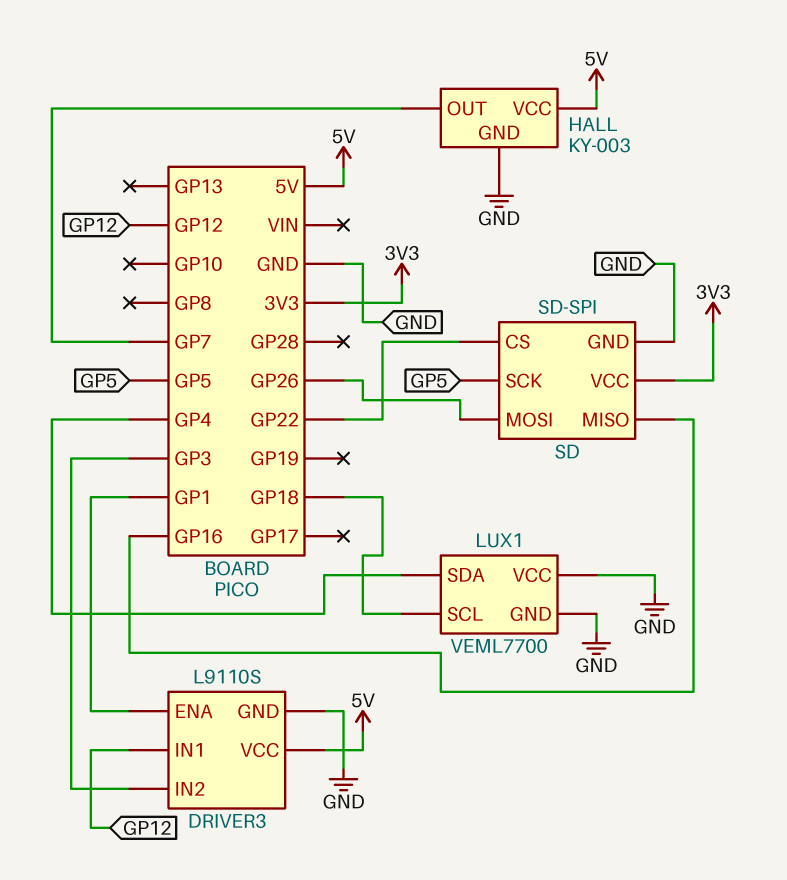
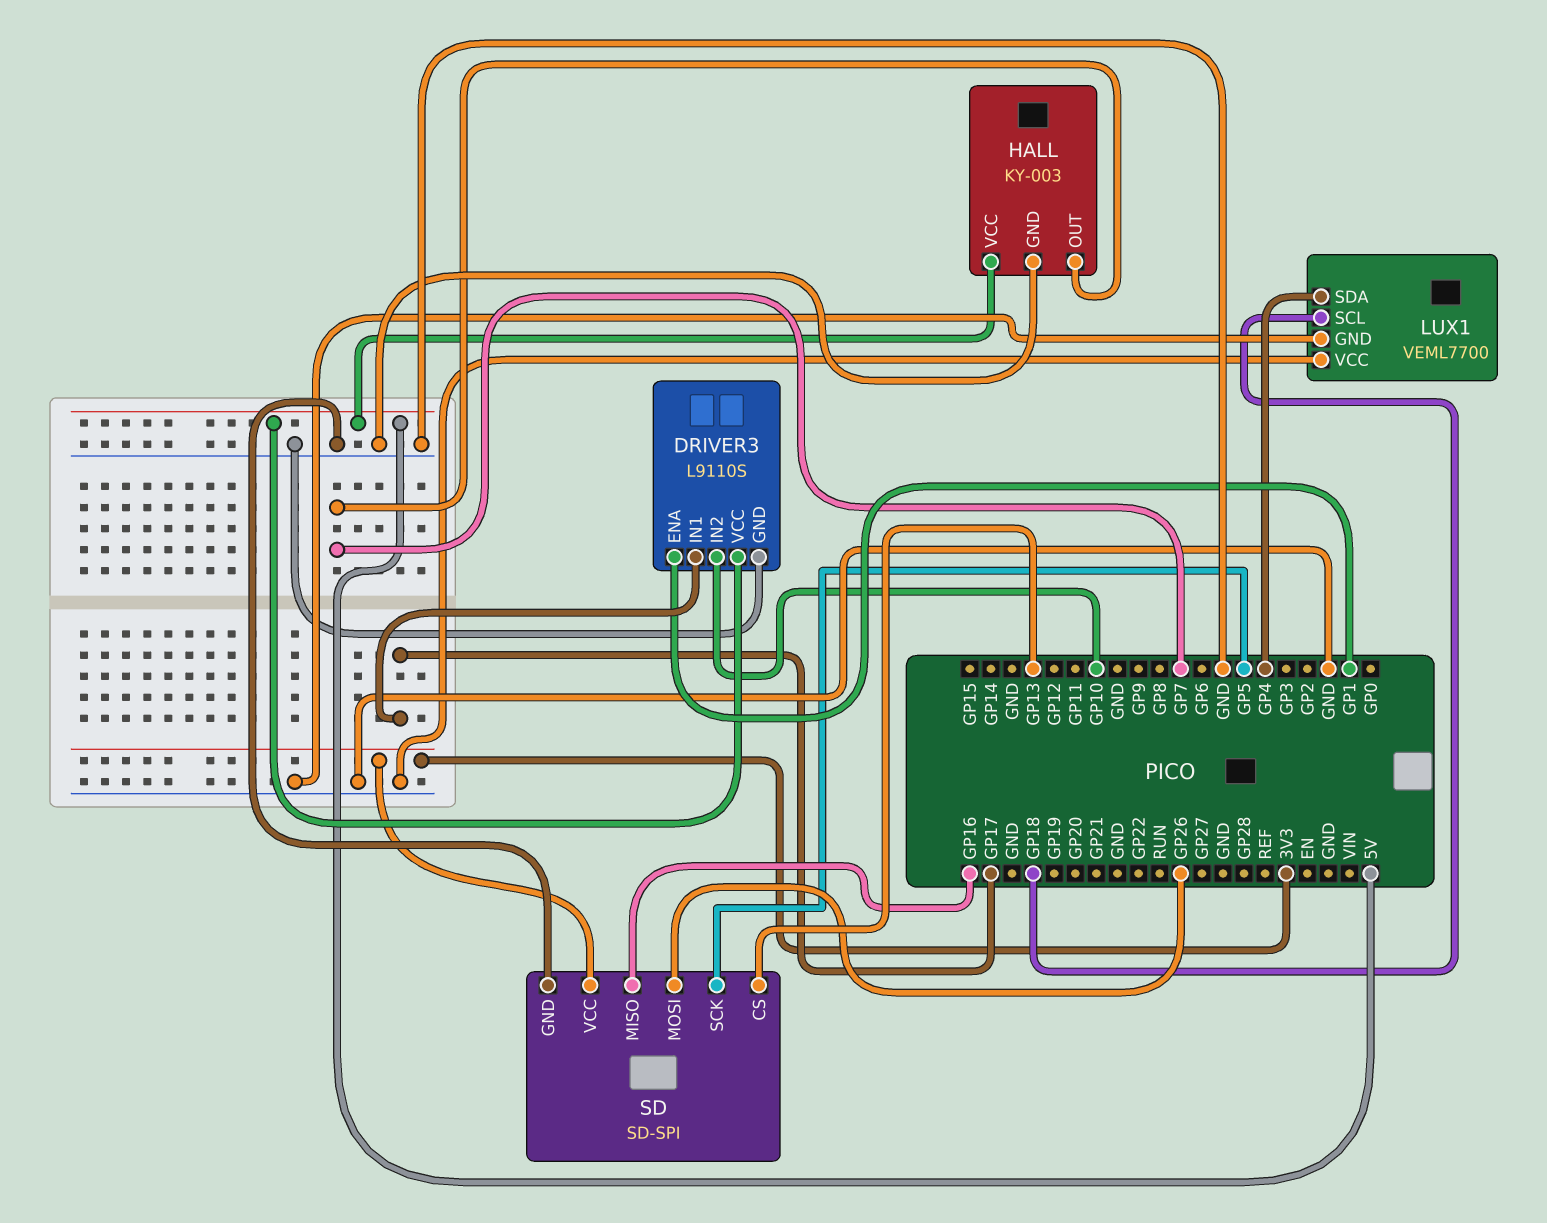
DRIVER3 pin IN1: GP12 -> GP17
DRIVER3 pin IN2: GP3 -> GP10
SD pin CS: GP22 -> GP13

